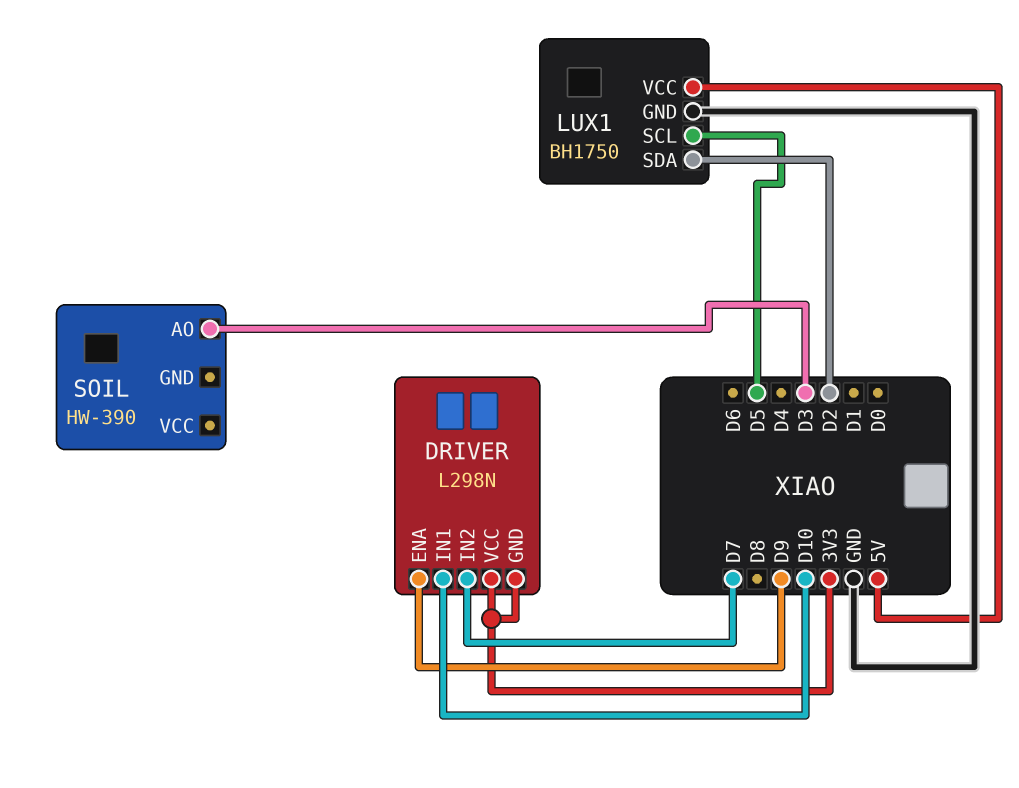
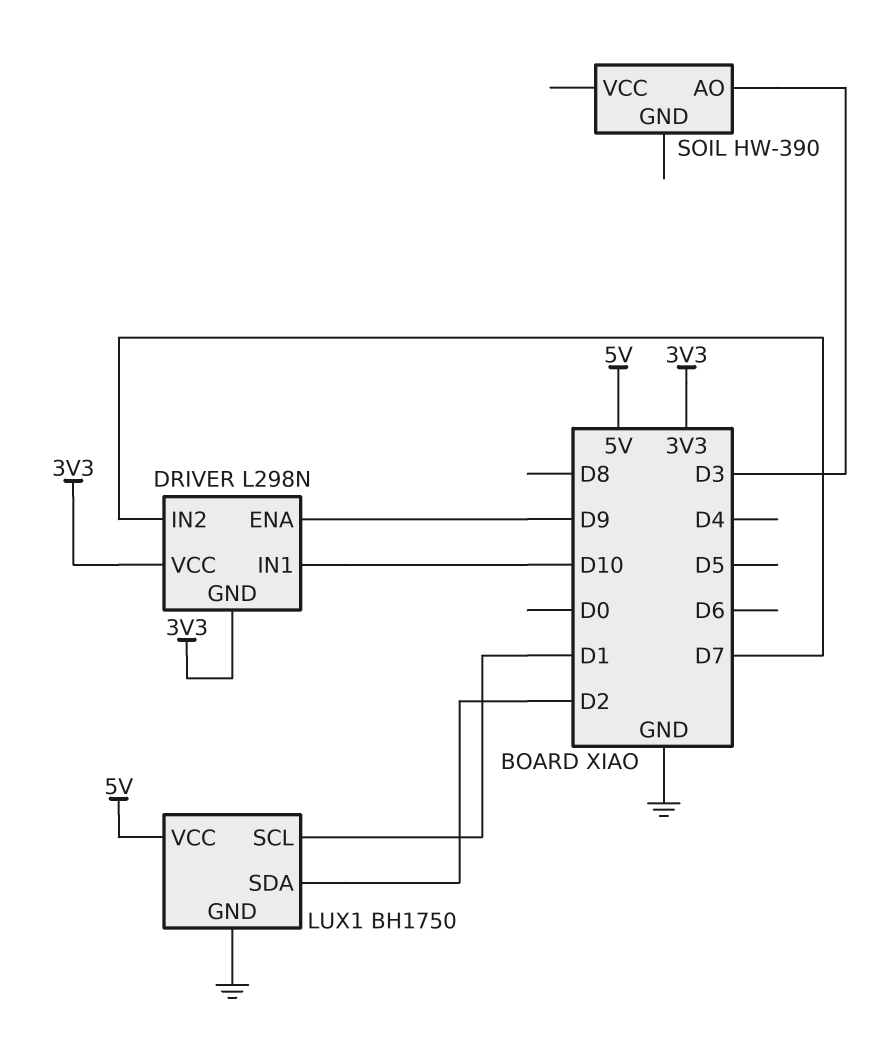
LUX1 pin SCL: D5 -> D1

